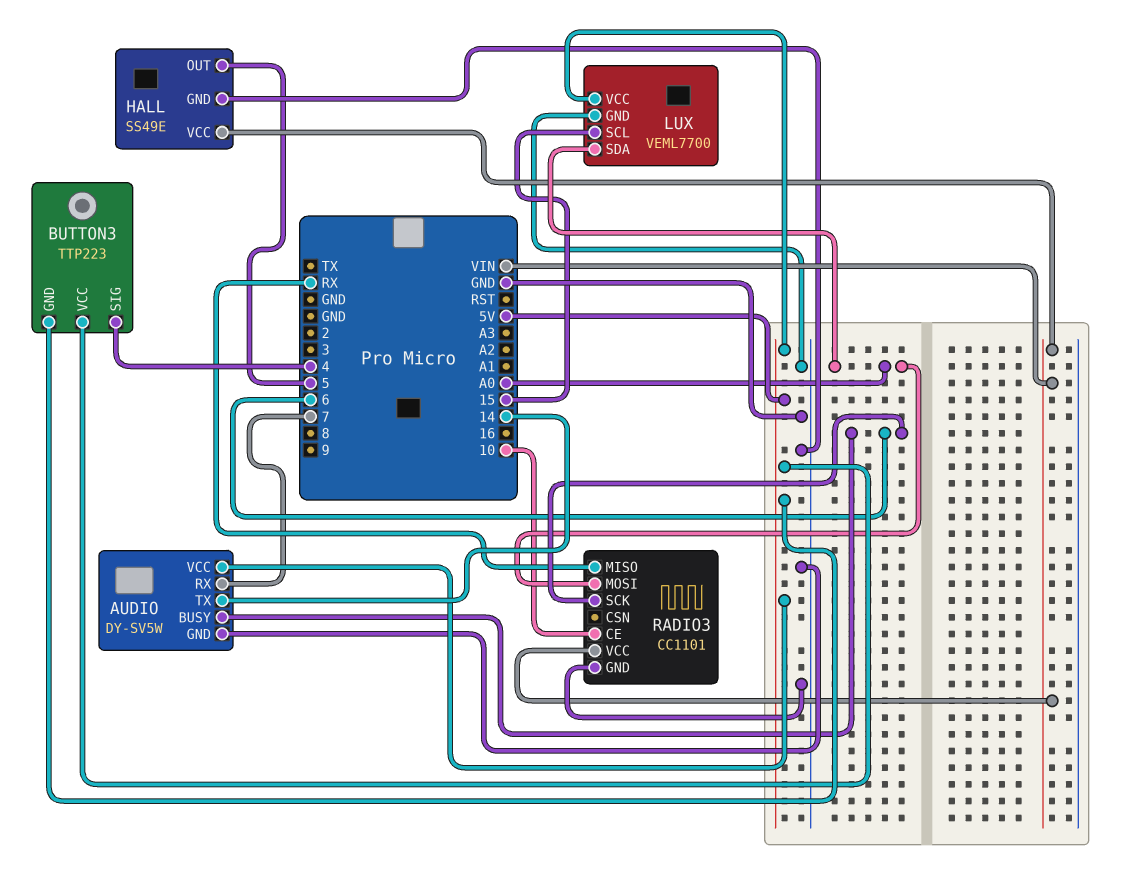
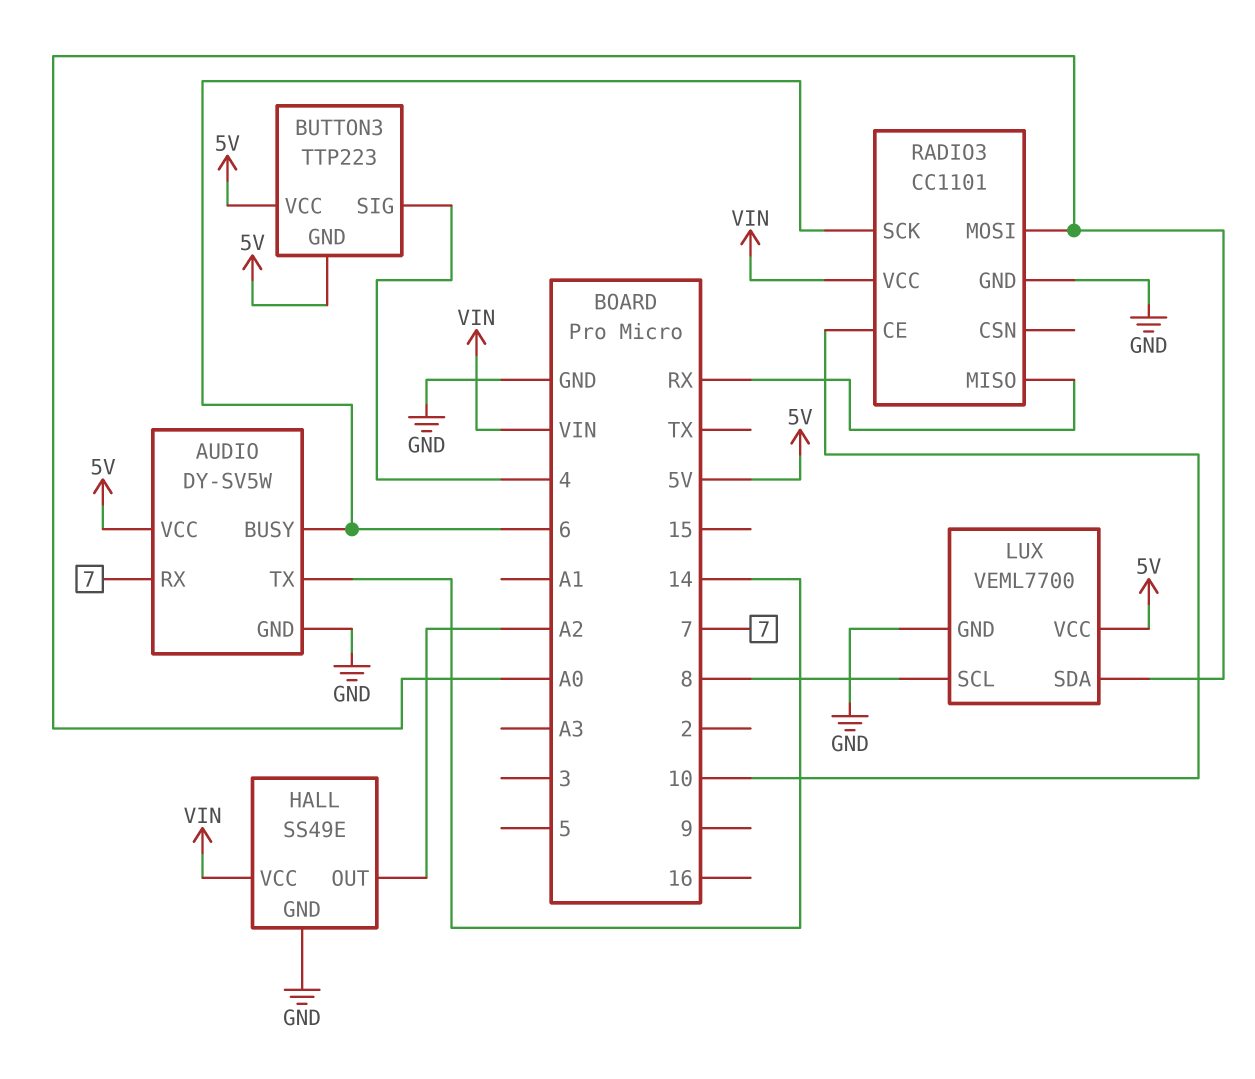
HALL pin OUT: 5 -> A2
LUX pin SCL: 15 -> 8

